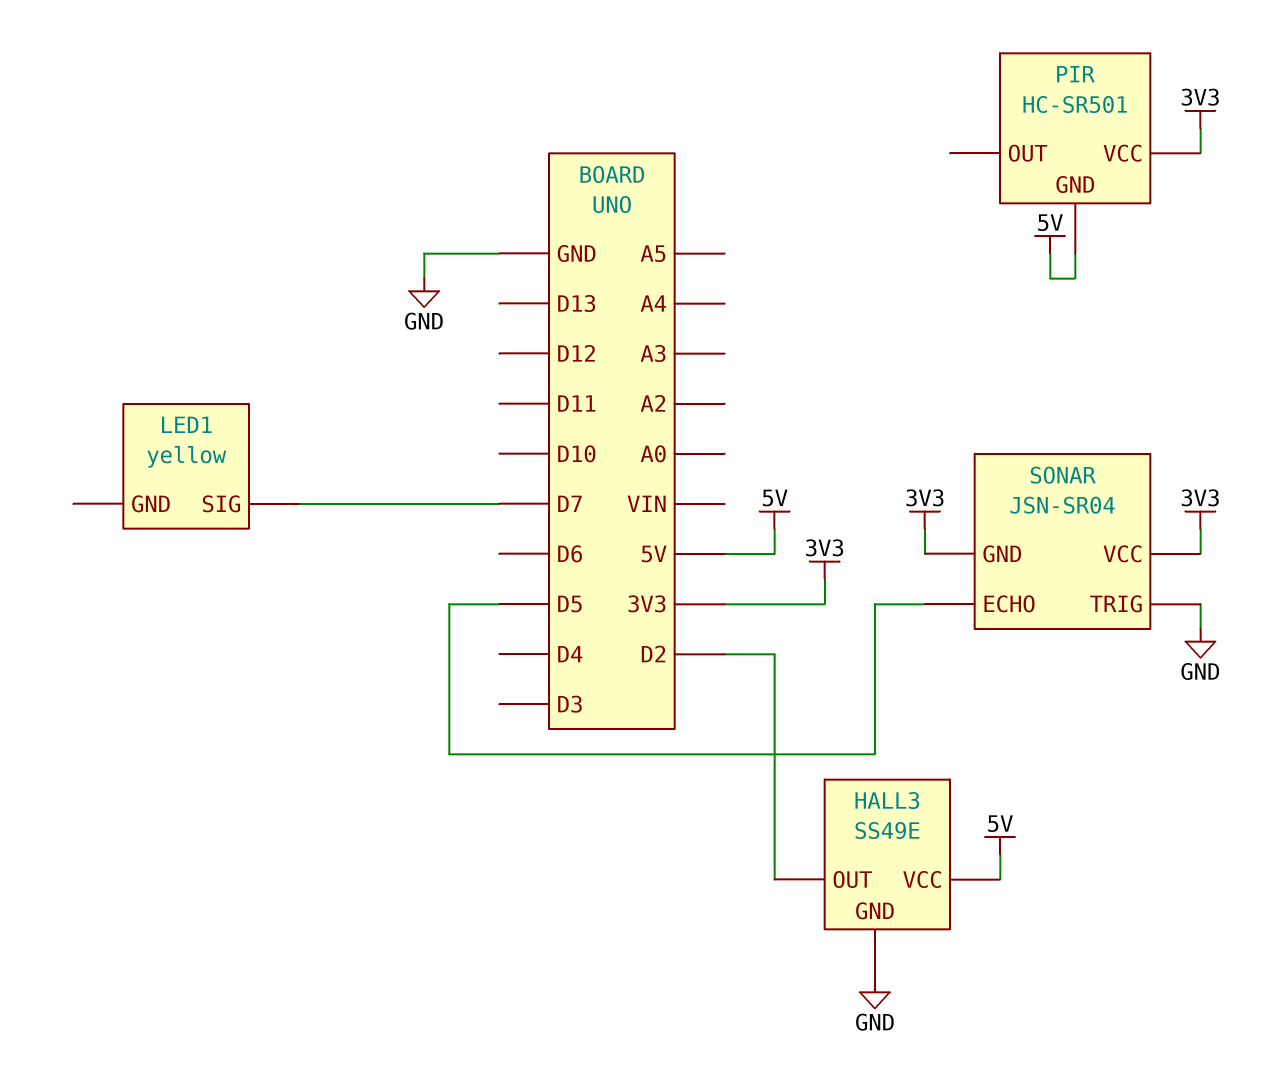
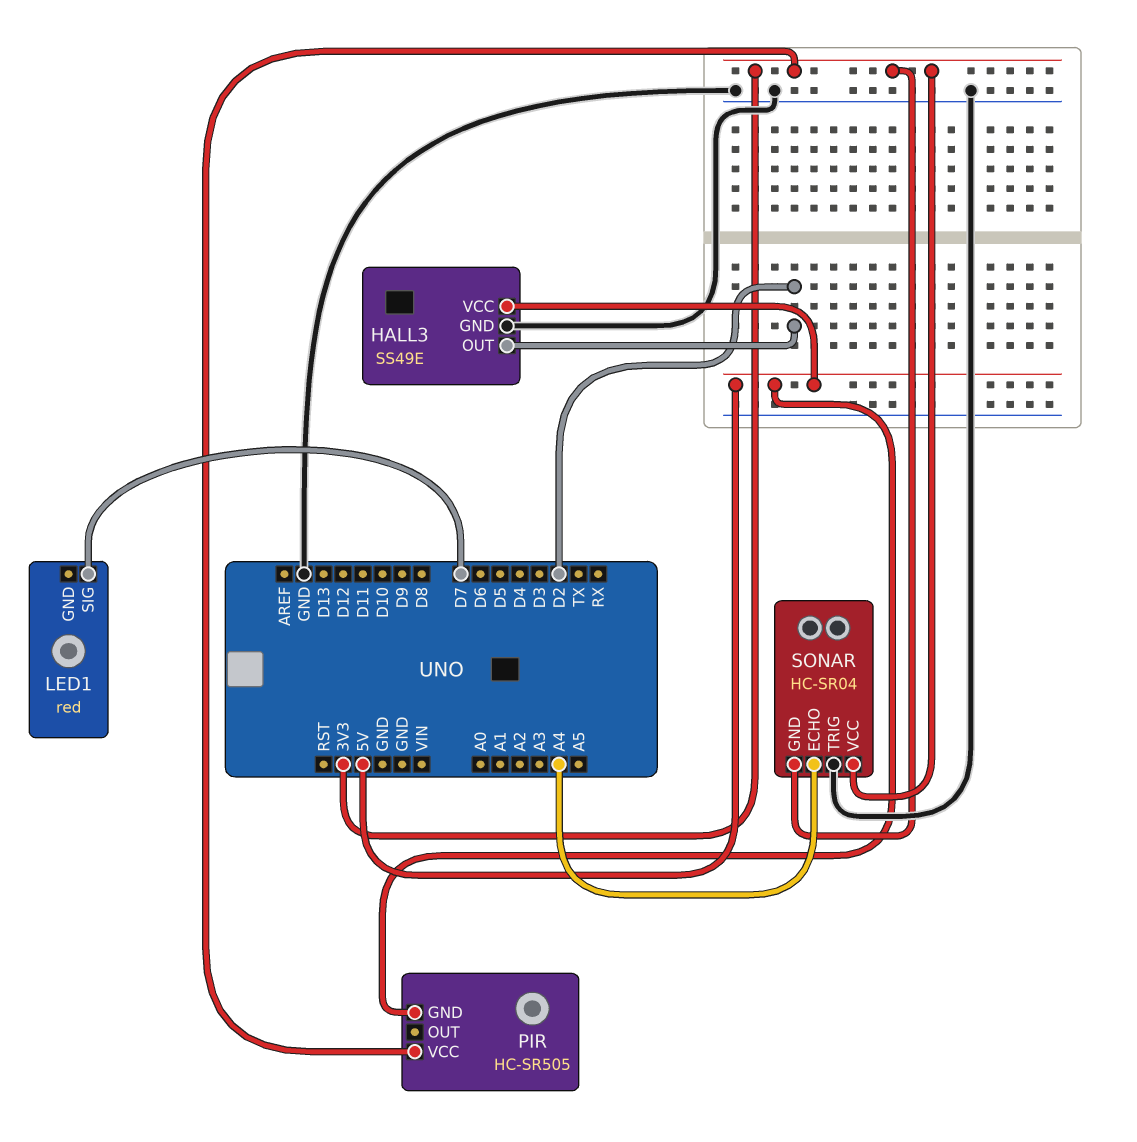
LED1: yellow -> red
PIR: HC-SR501 -> HC-SR505
SONAR: JSN-SR04 -> HC-SR04
SONAR pin ECHO: D5 -> A4

